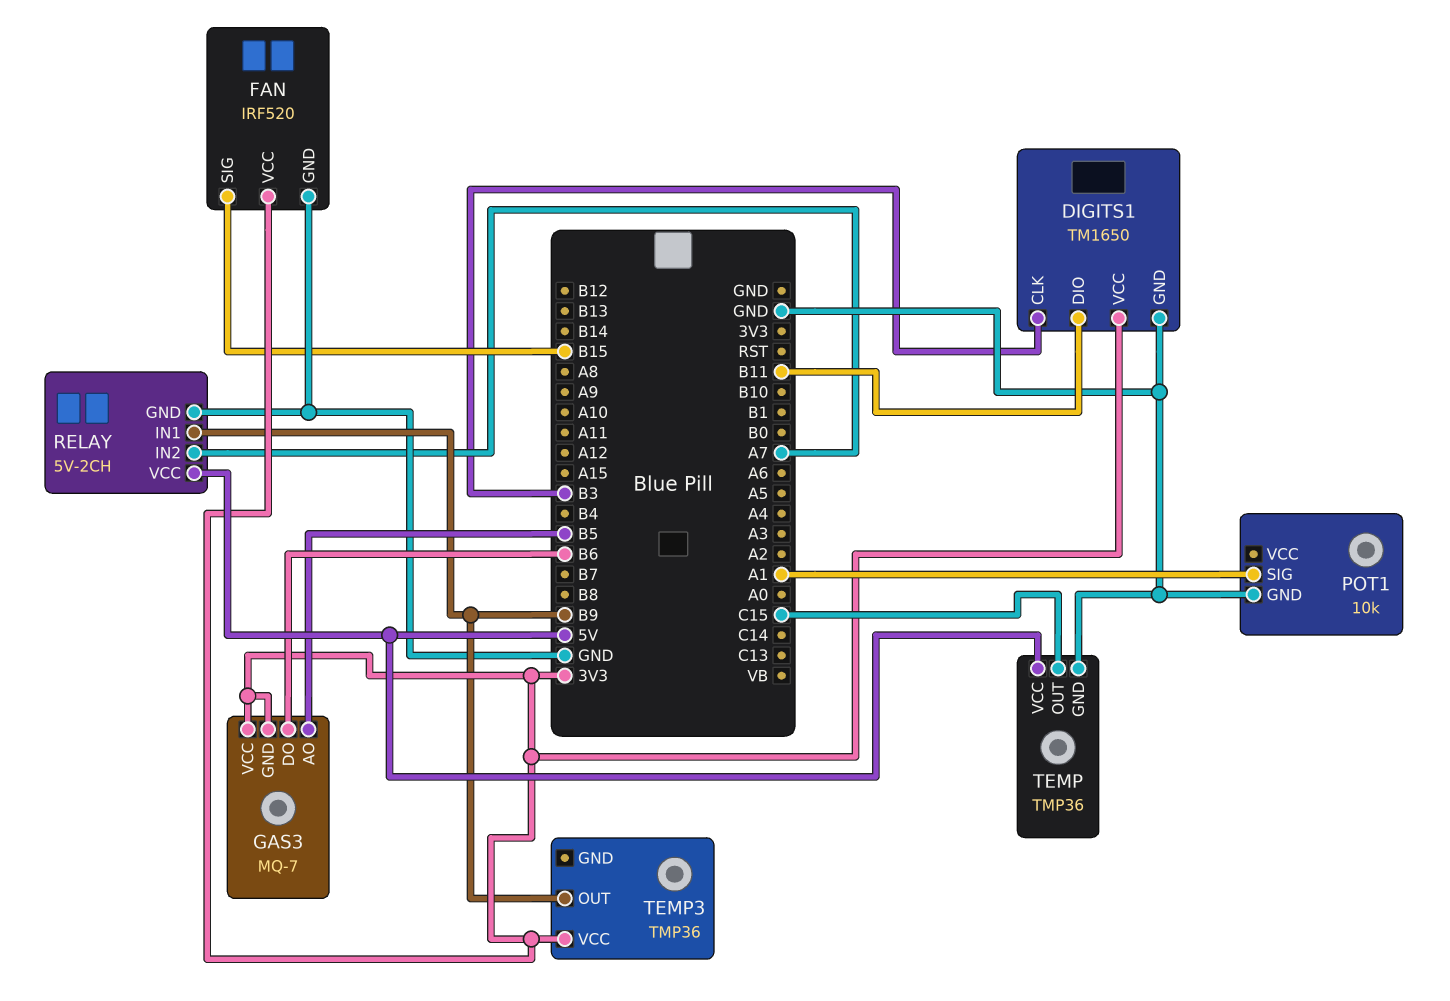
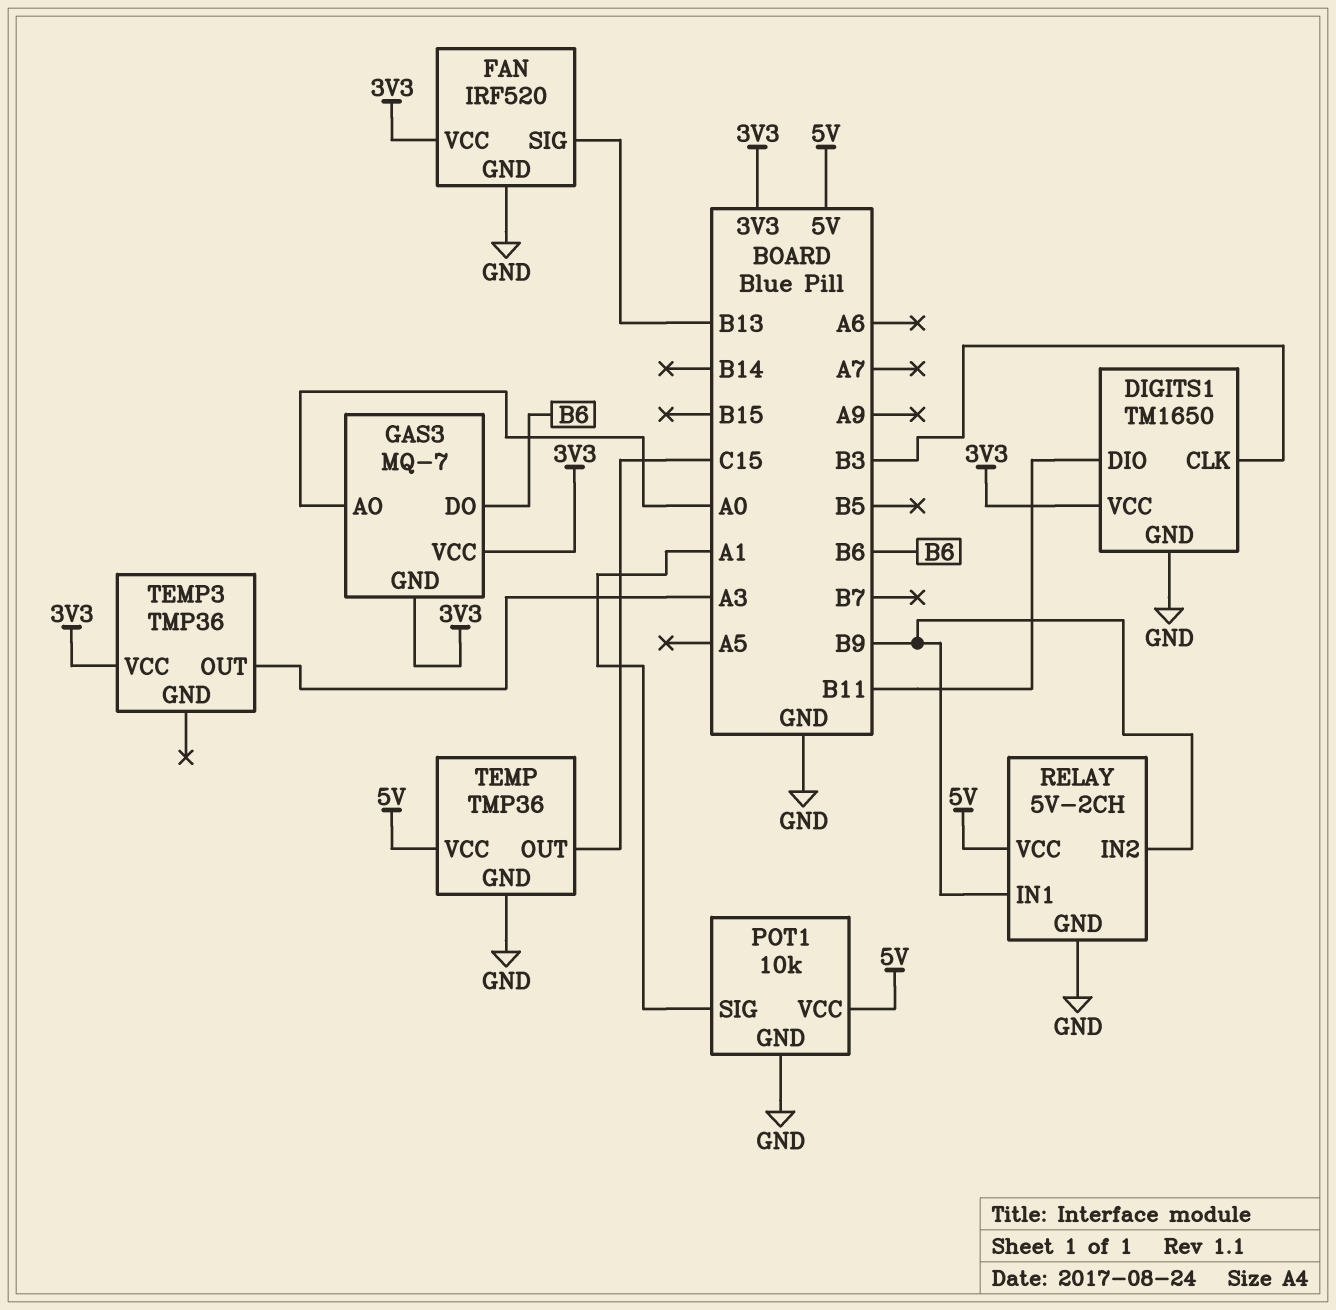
FAN pin SIG: B15 -> B13
GAS3 pin AO: B5 -> A0
POT1 pin VCC: none -> 5V
RELAY pin IN2: A7 -> B9
TEMP3 pin OUT: B9 -> A3

